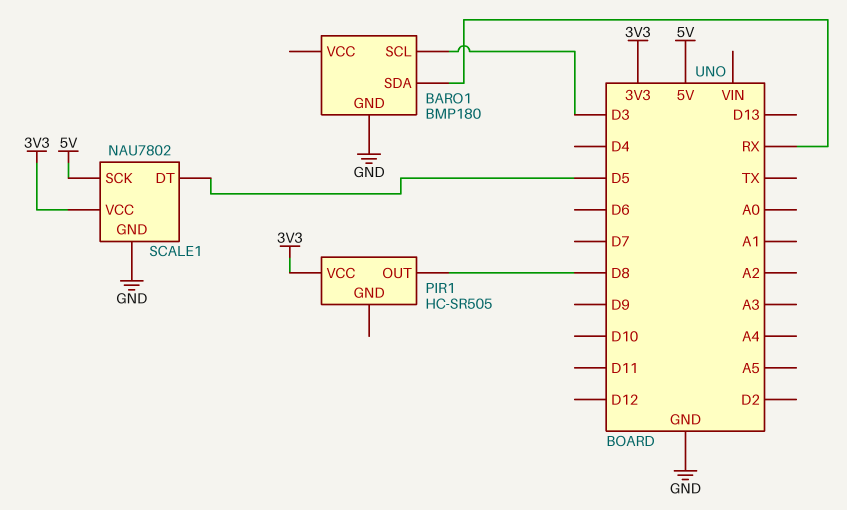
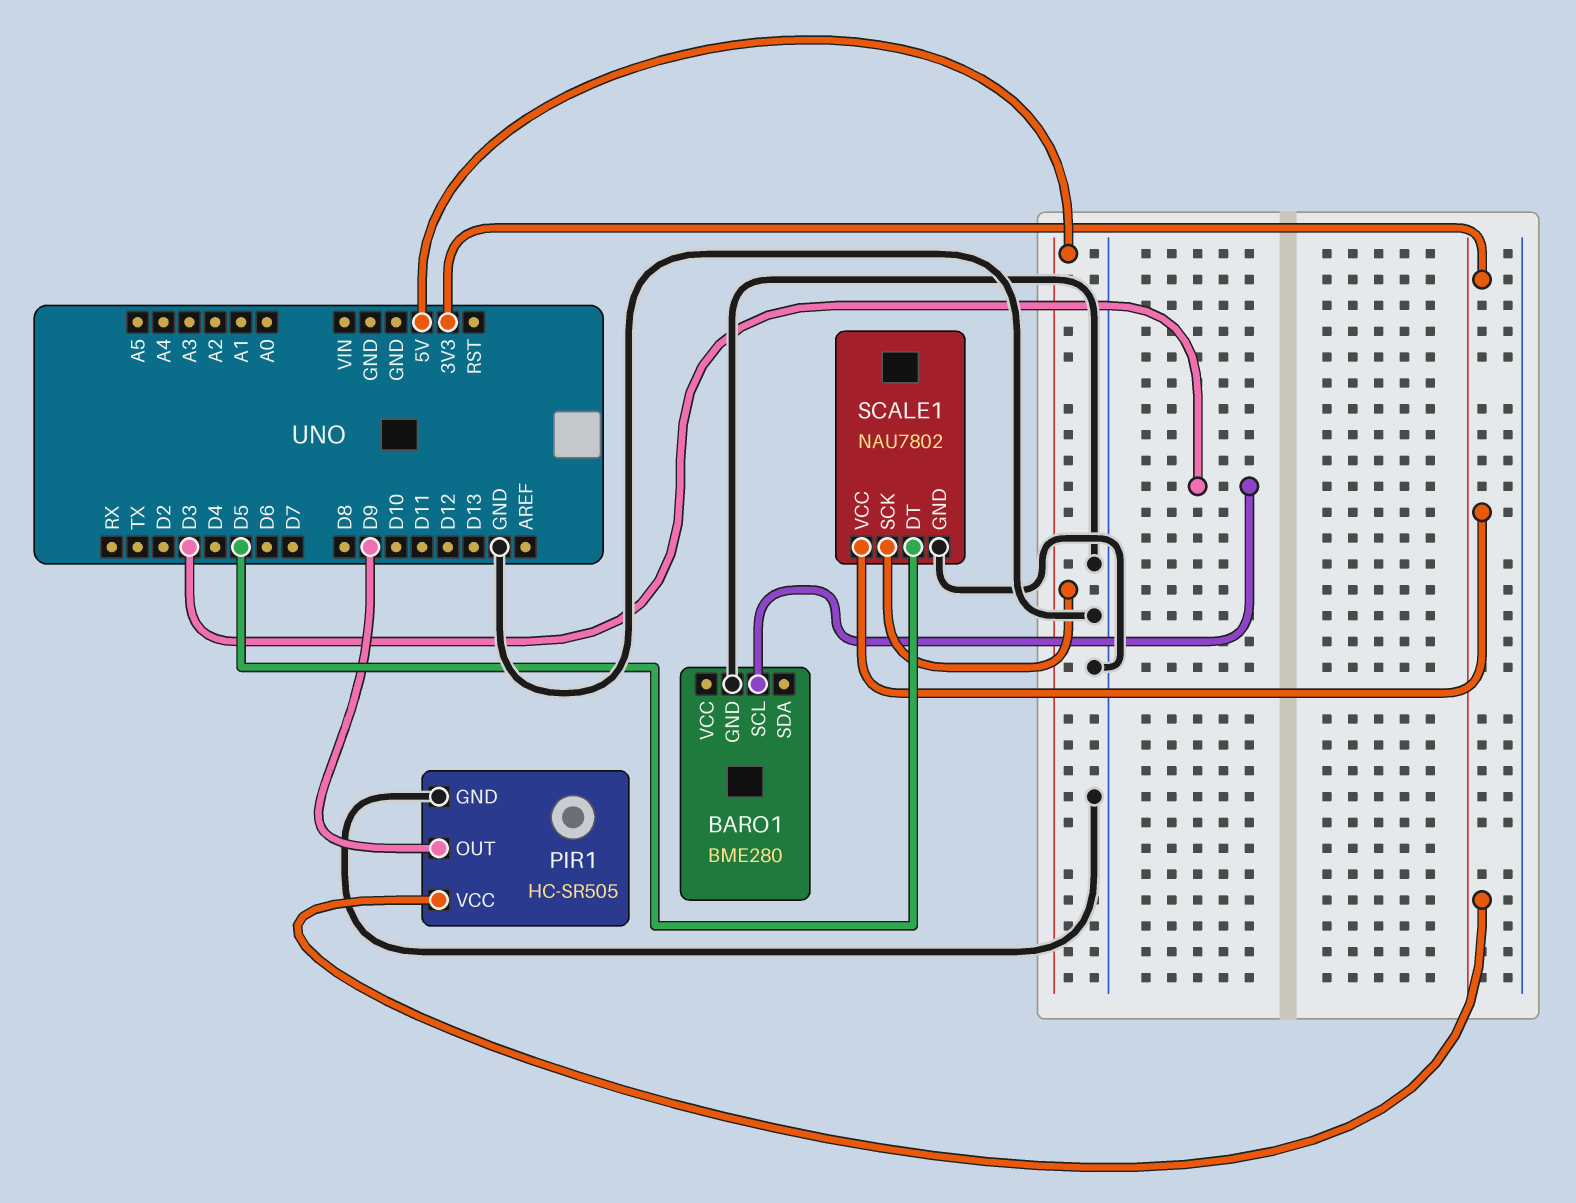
BARO1: BMP180 -> BME280
BARO1 pin SDA: RX -> none
PIR1 pin GND: none -> GND
PIR1 pin OUT: D8 -> D9

